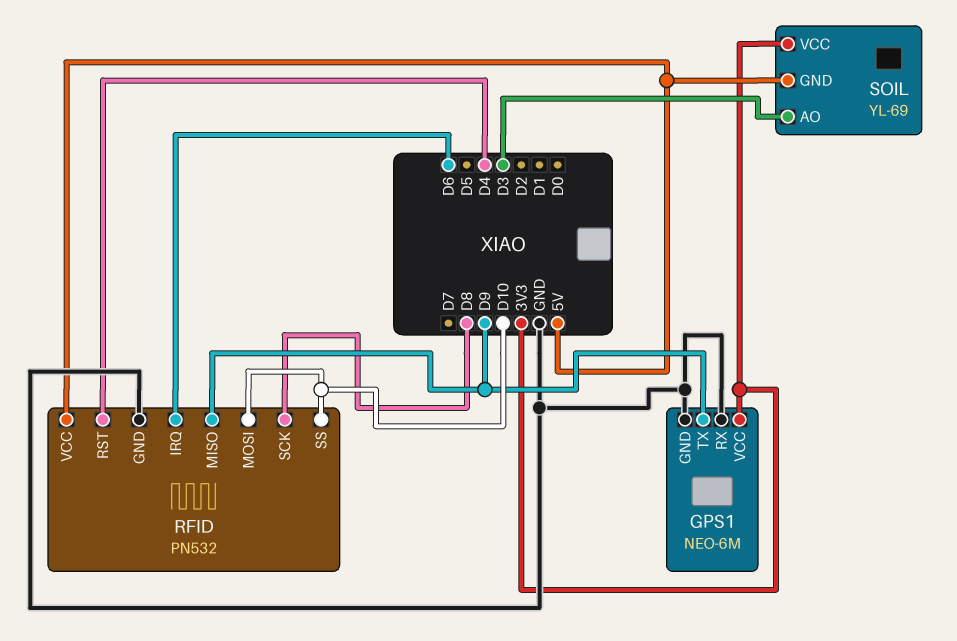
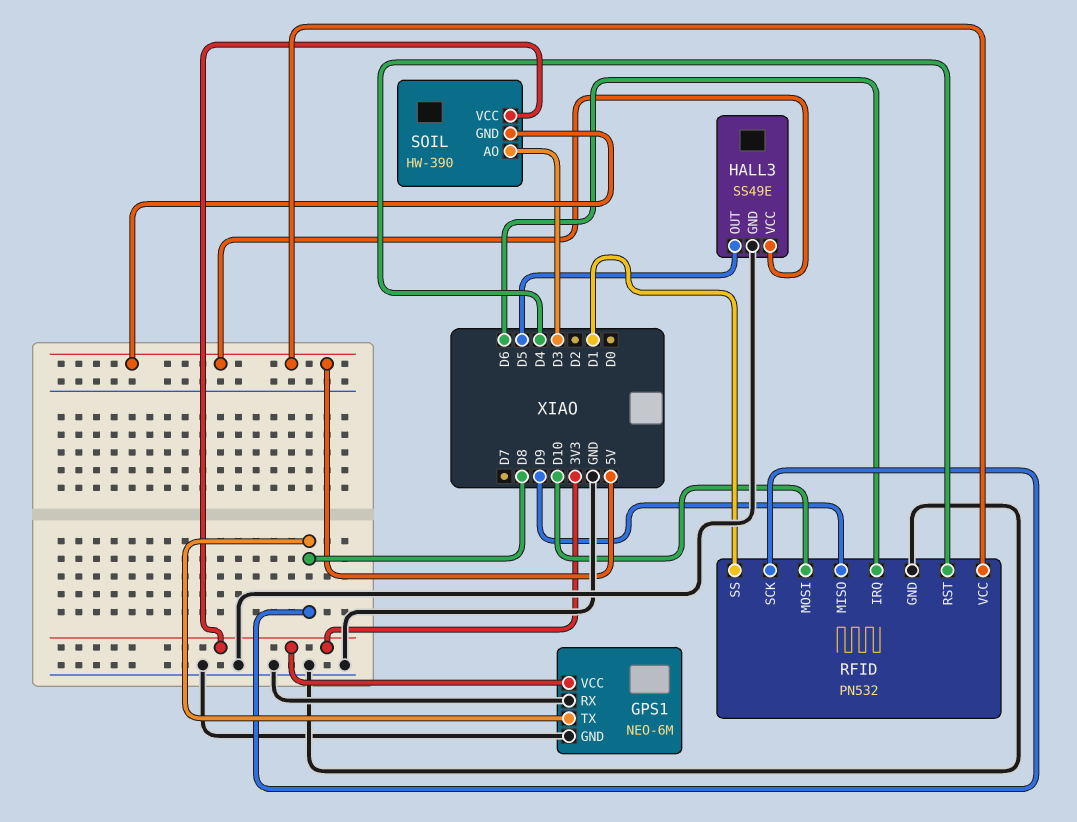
GPS1 pin TX: D9 -> D8
HALL3: none -> SS49E
HALL3 pin GND: none -> GND
HALL3 pin OUT: none -> D5
HALL3 pin VCC: none -> 5V
RFID pin SS: D10 -> D1
SOIL: YL-69 -> HW-390

